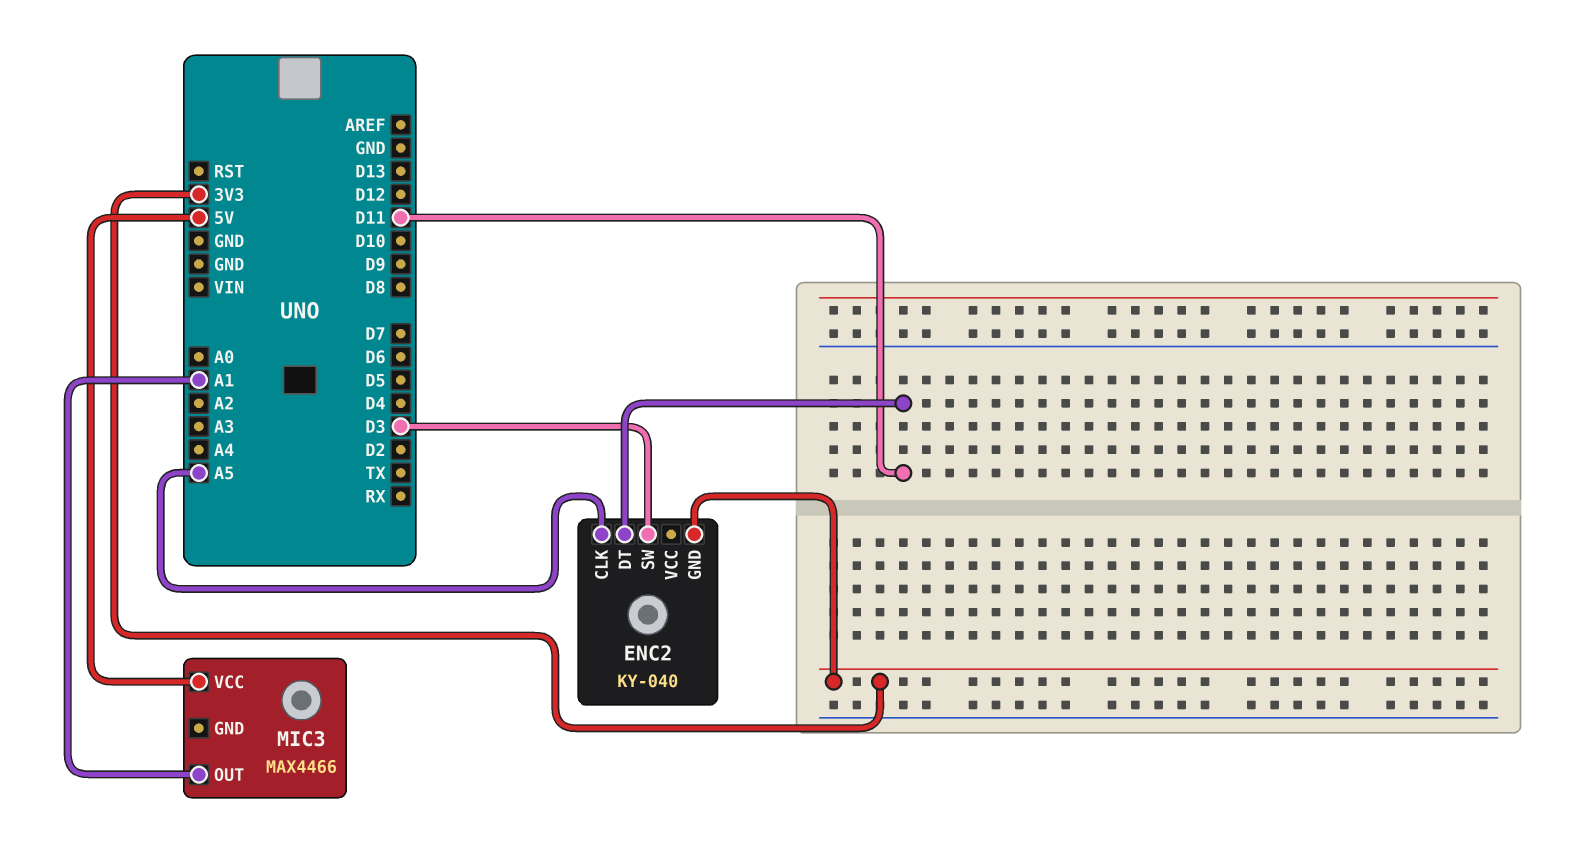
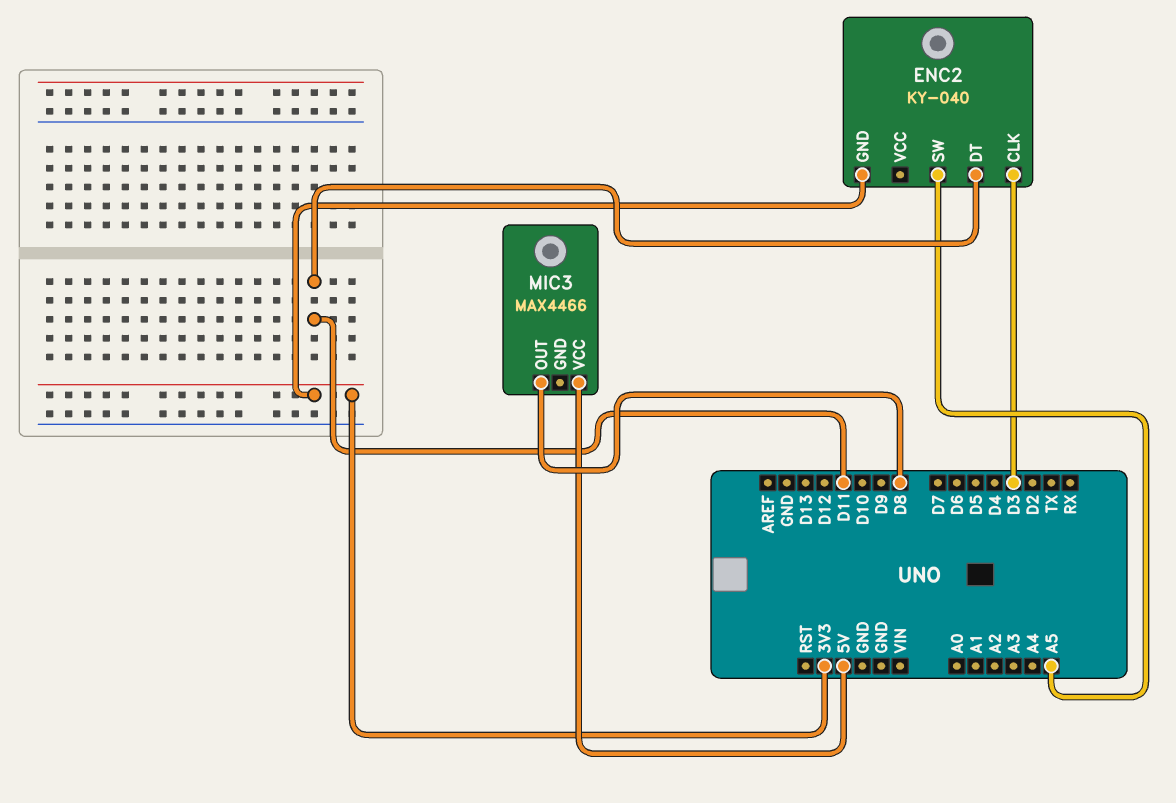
ENC2 pin CLK: A5 -> D3
ENC2 pin SW: D3 -> A5
MIC3 pin OUT: A1 -> D8

